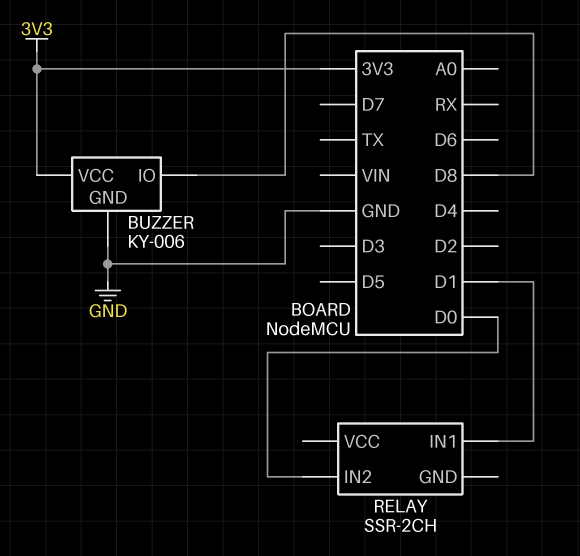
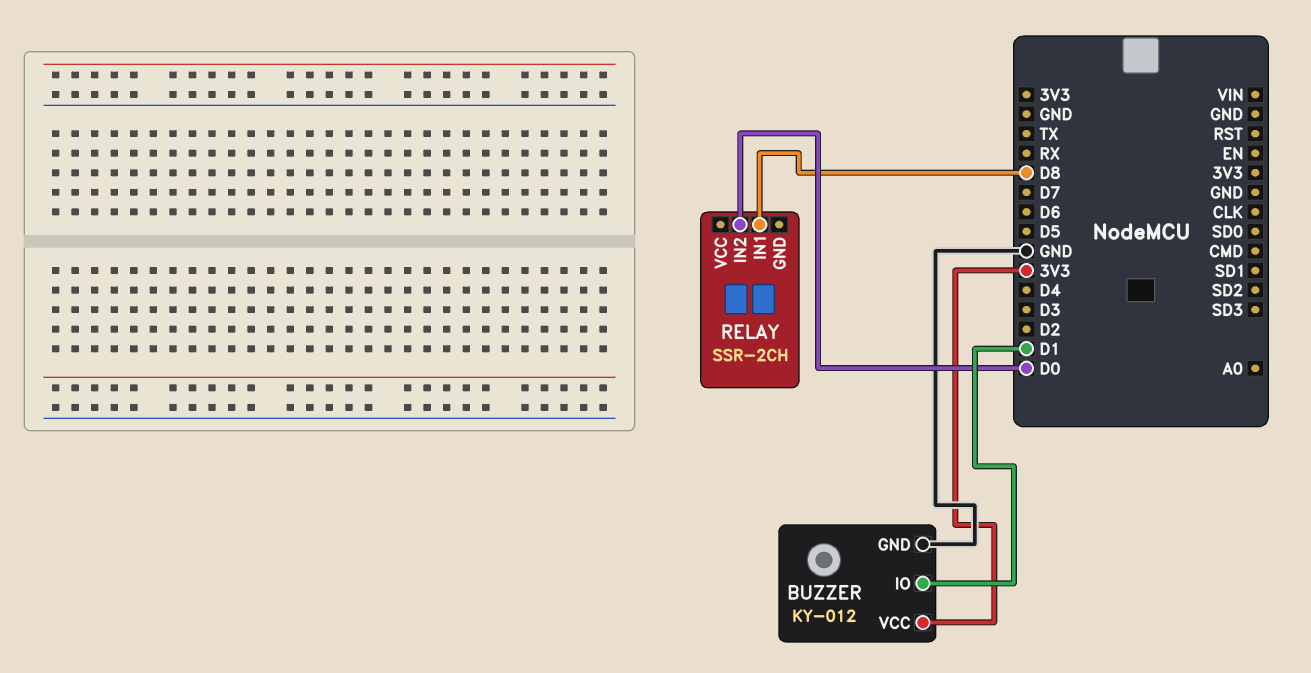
BUZZER: KY-006 -> KY-012
BUZZER pin IO: D8 -> D1
RELAY pin IN1: D1 -> D8

